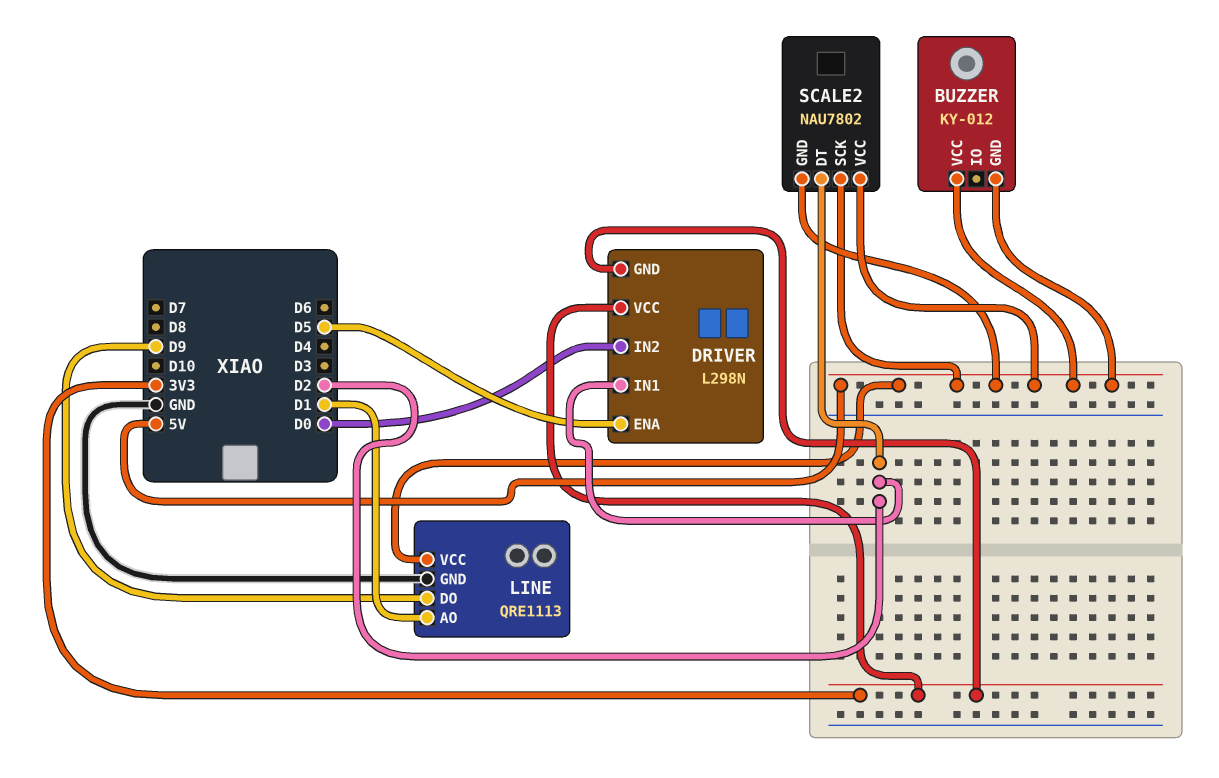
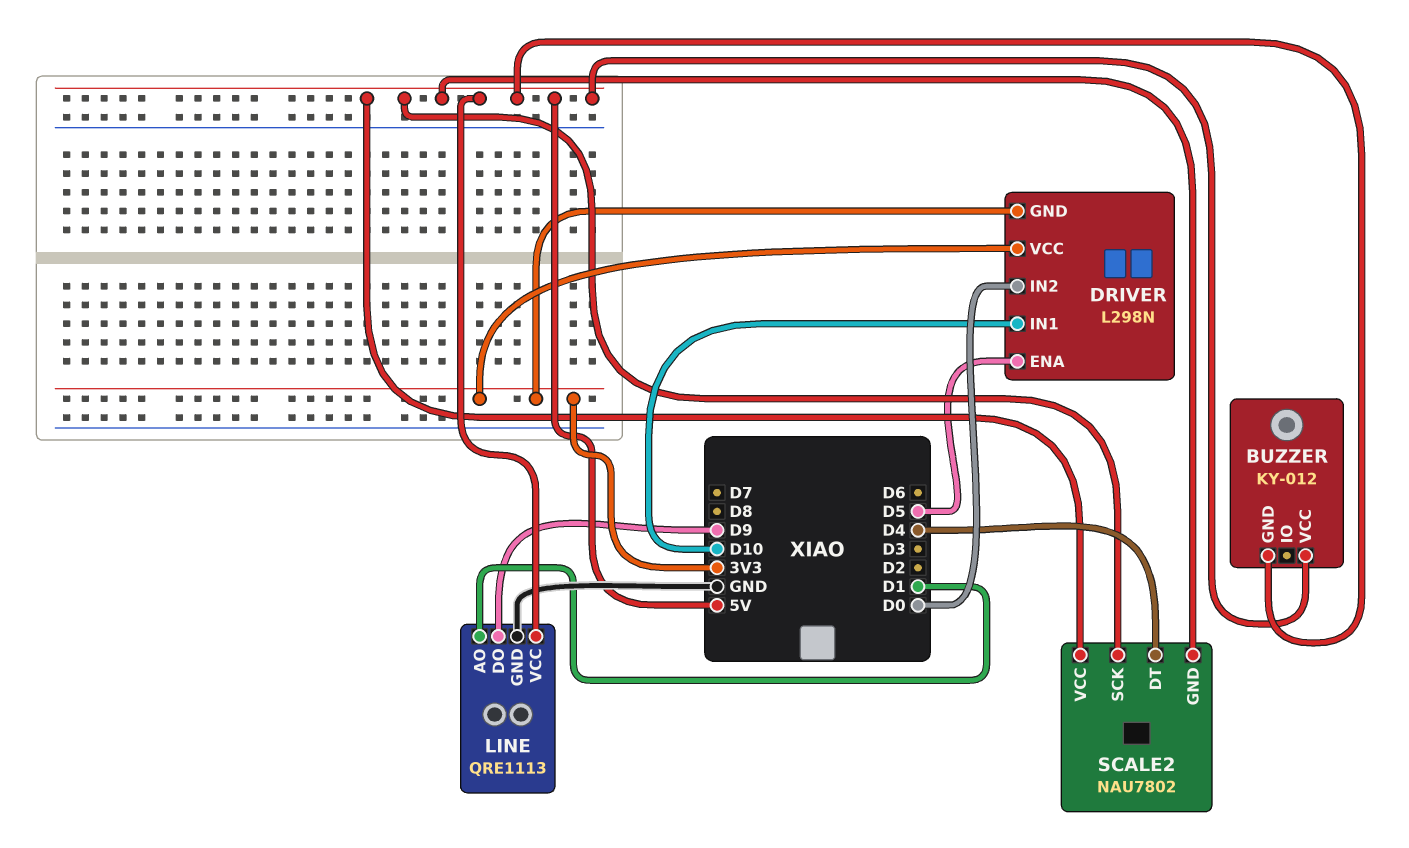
DRIVER pin IN1: D2 -> D10
SCALE2 pin DT: D2 -> D4

